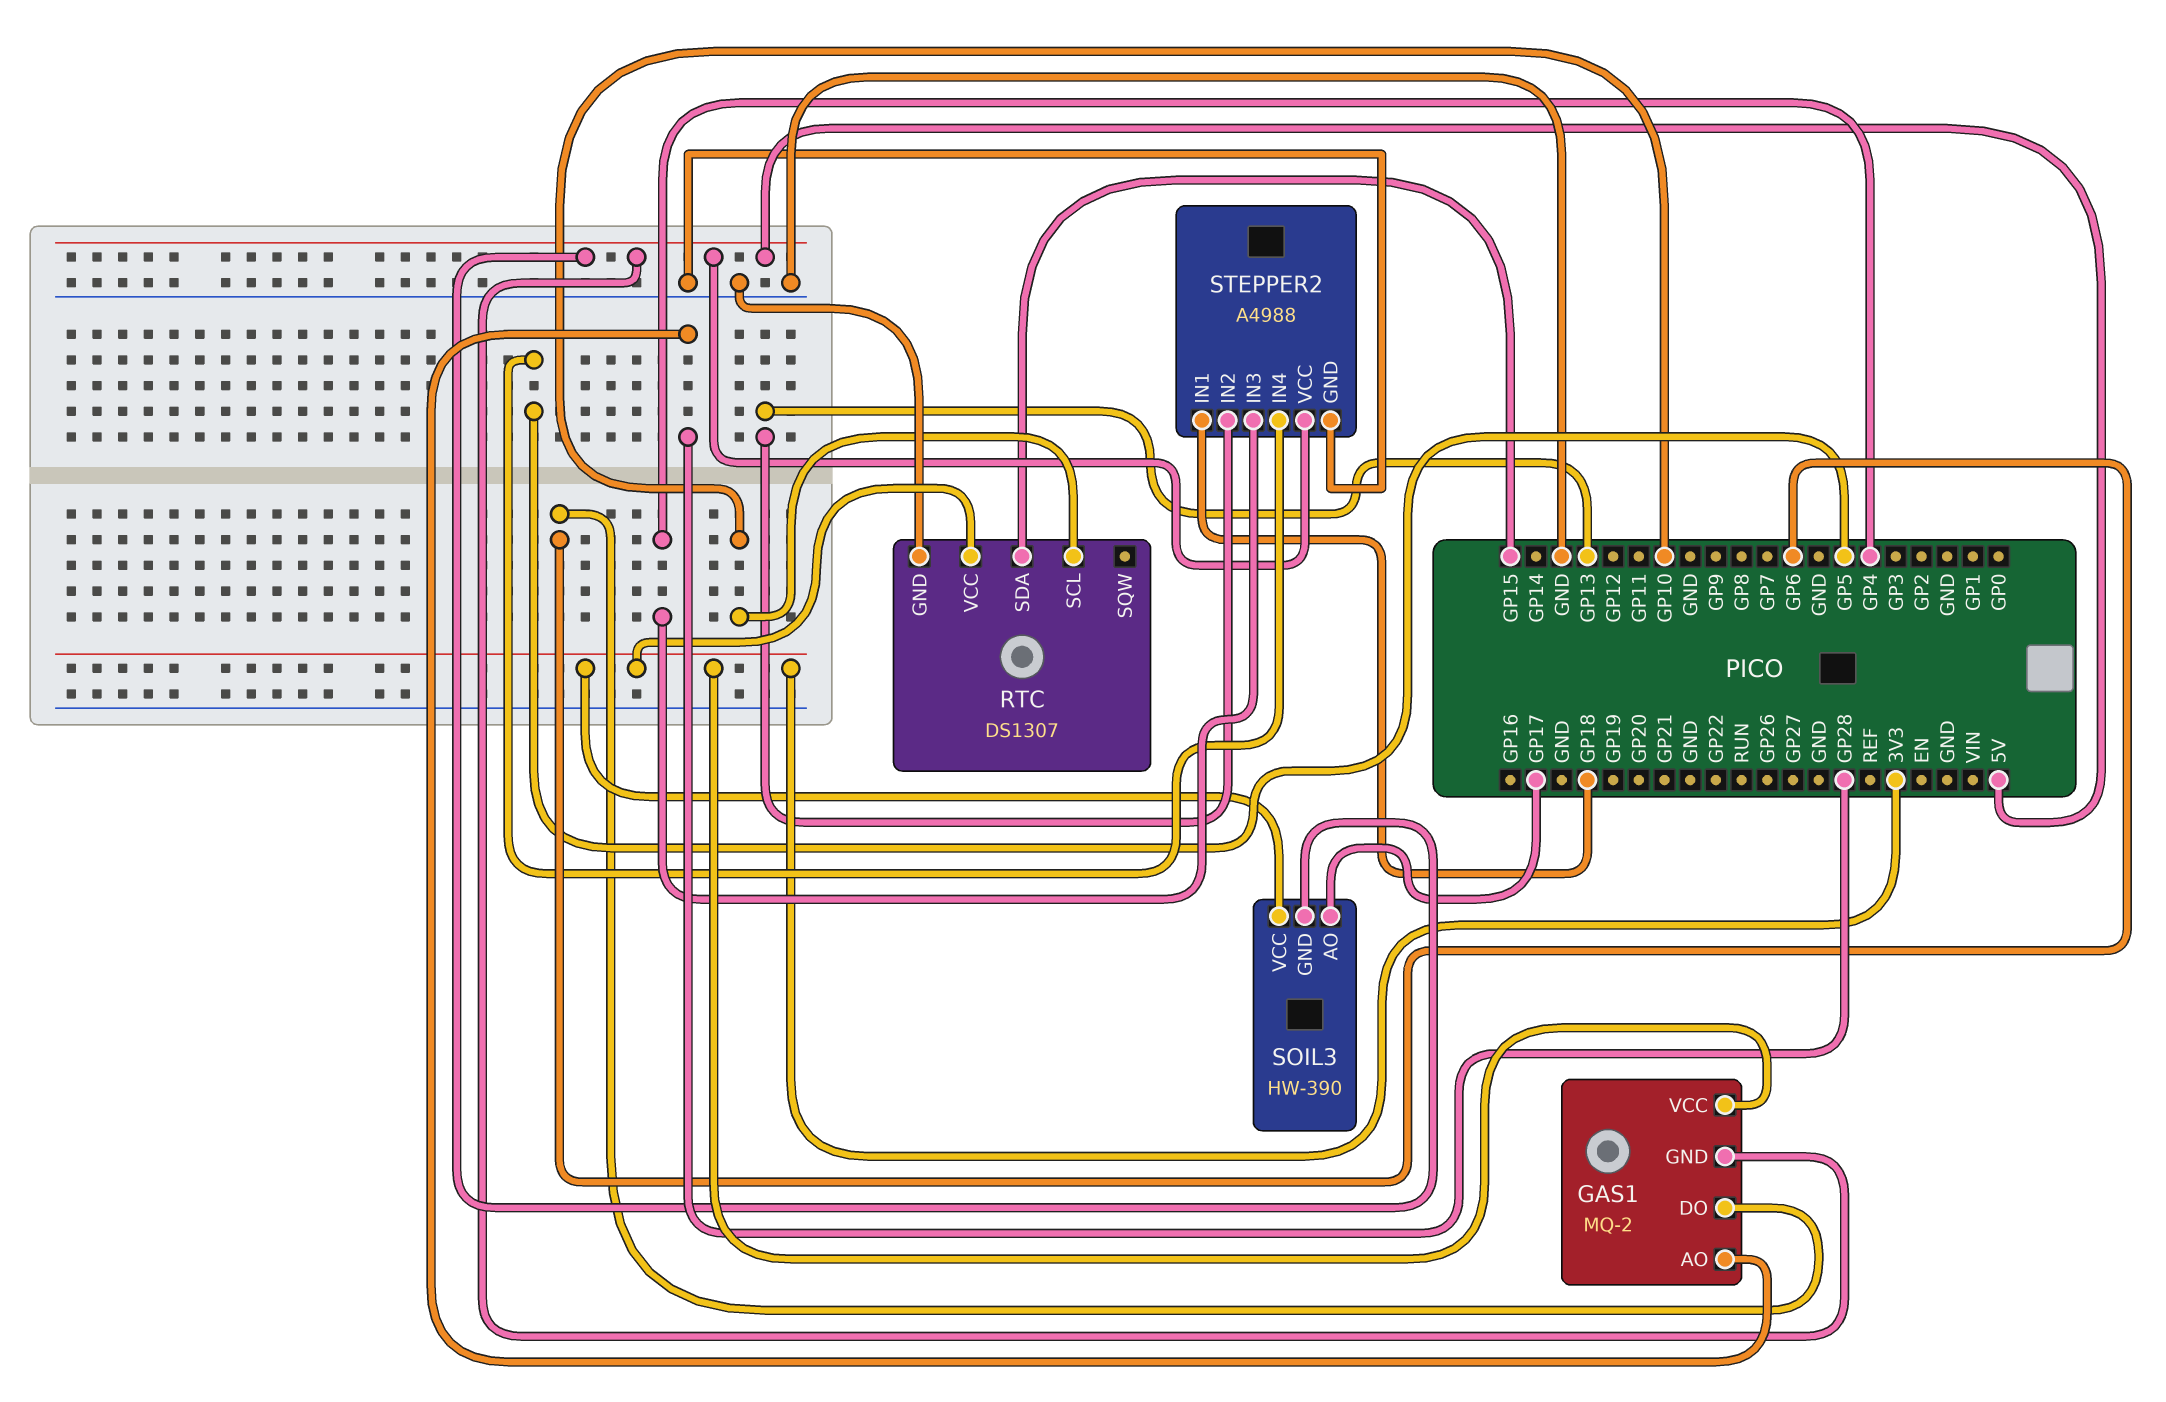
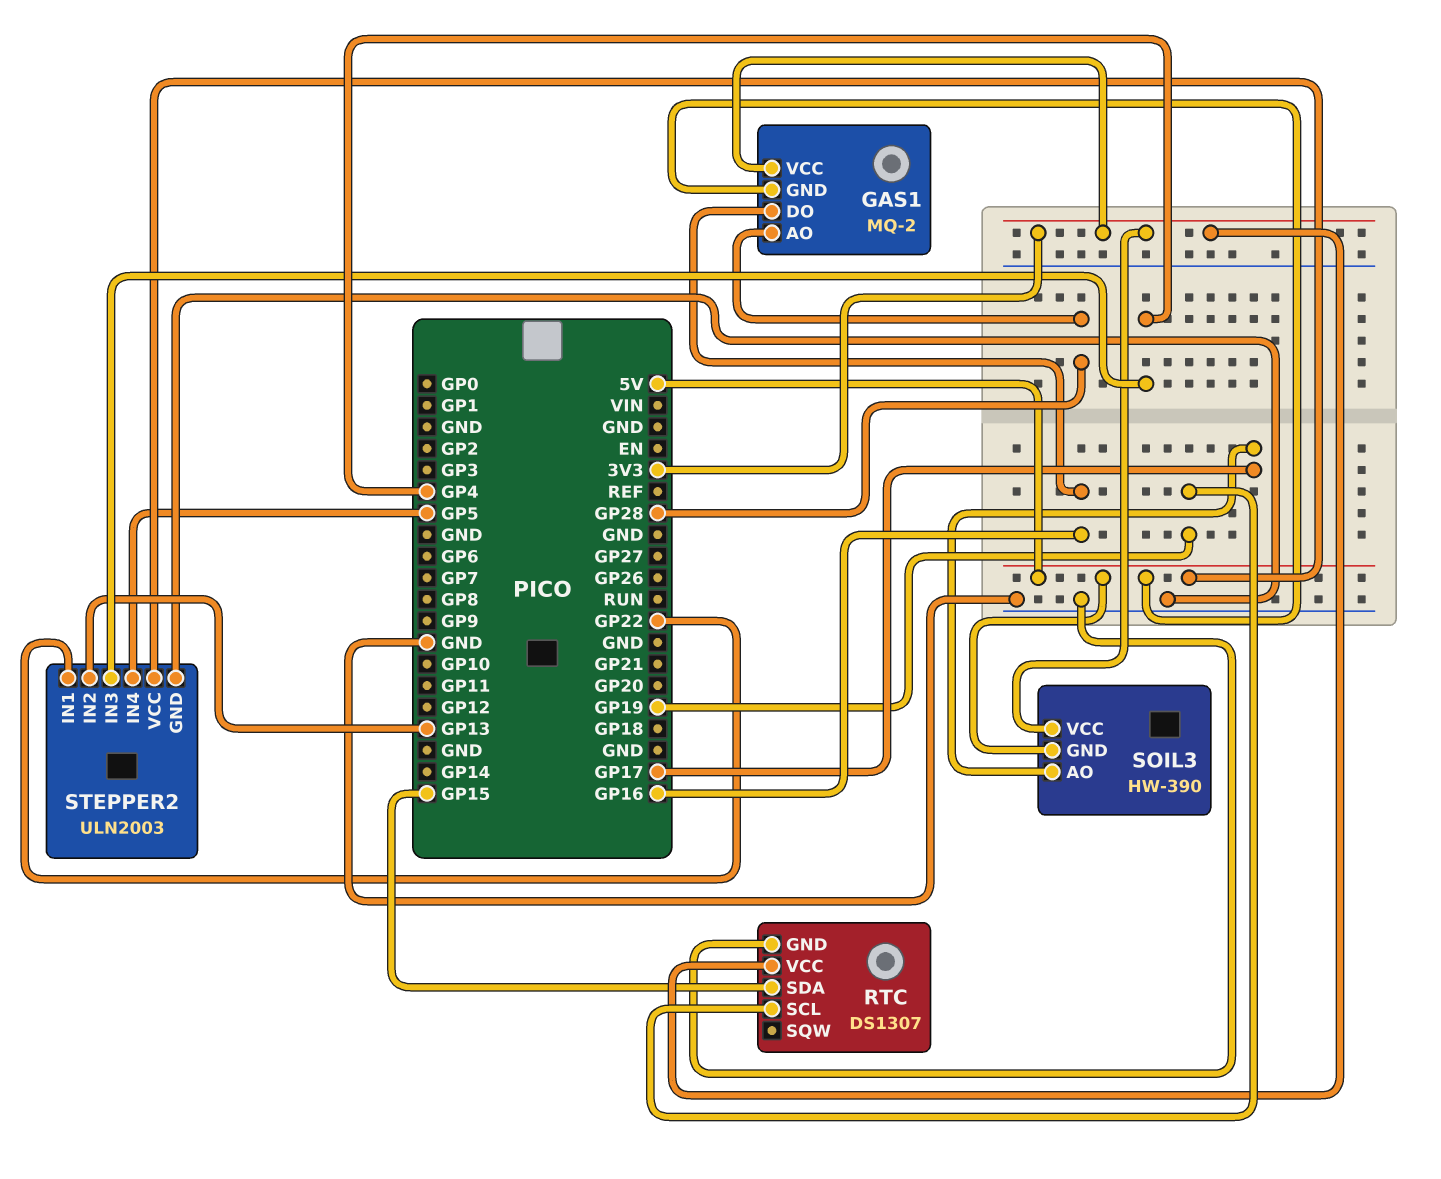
GAS1 pin DO: GP6 -> GP16
RTC pin SCL: GP10 -> GP19
STEPPER2: A4988 -> ULN2003
STEPPER2 pin IN1: GP18 -> GP22

